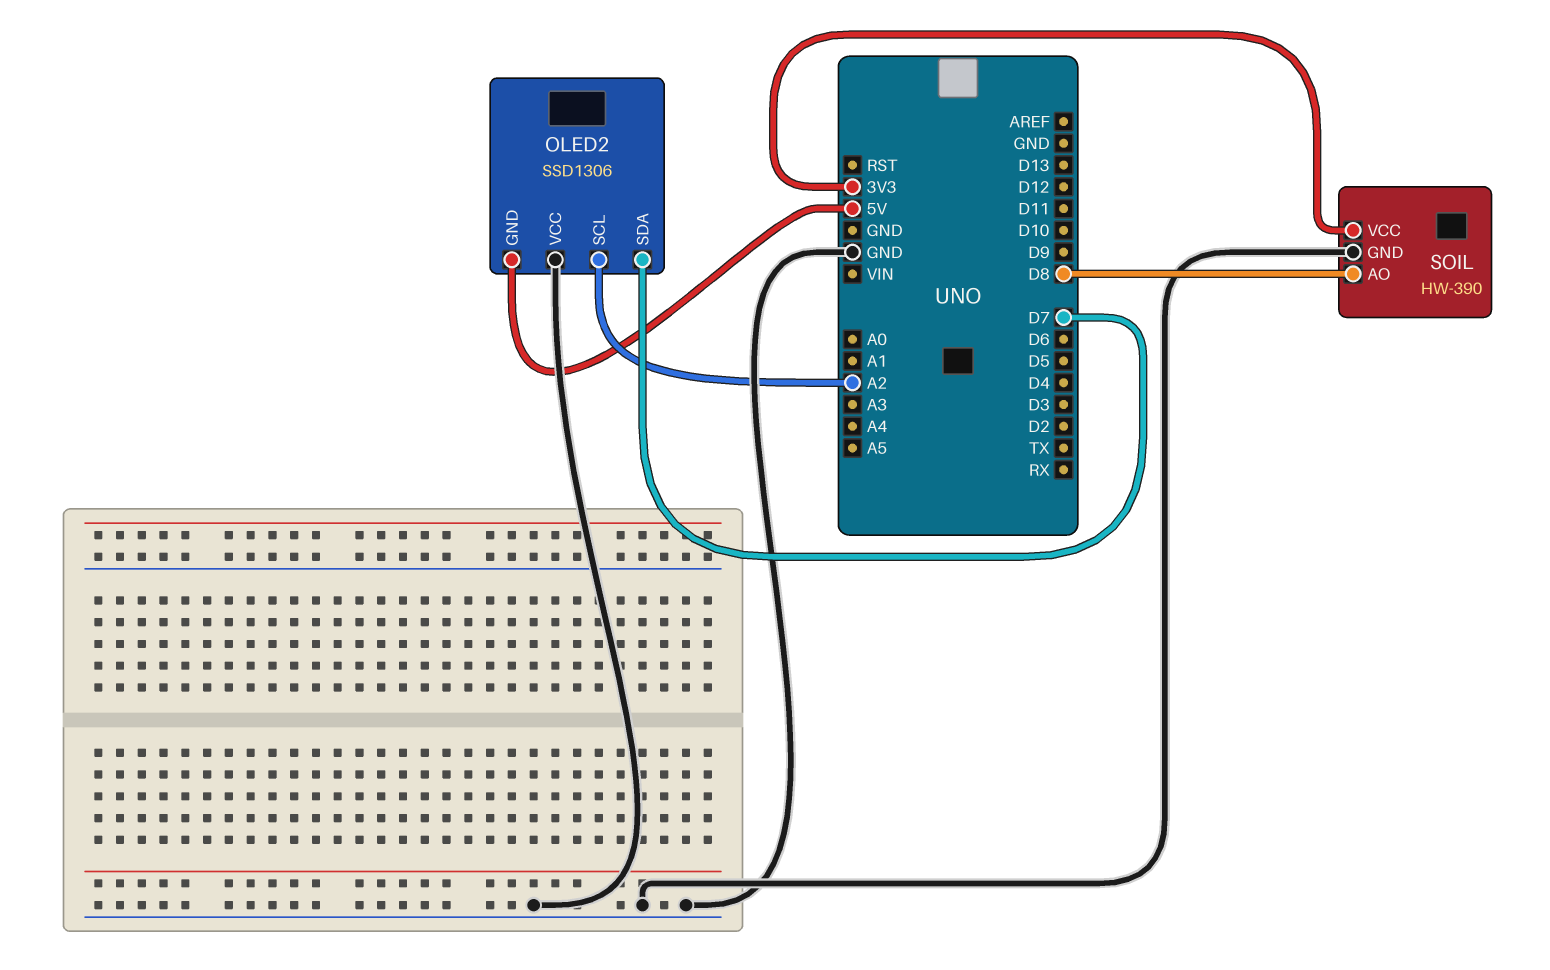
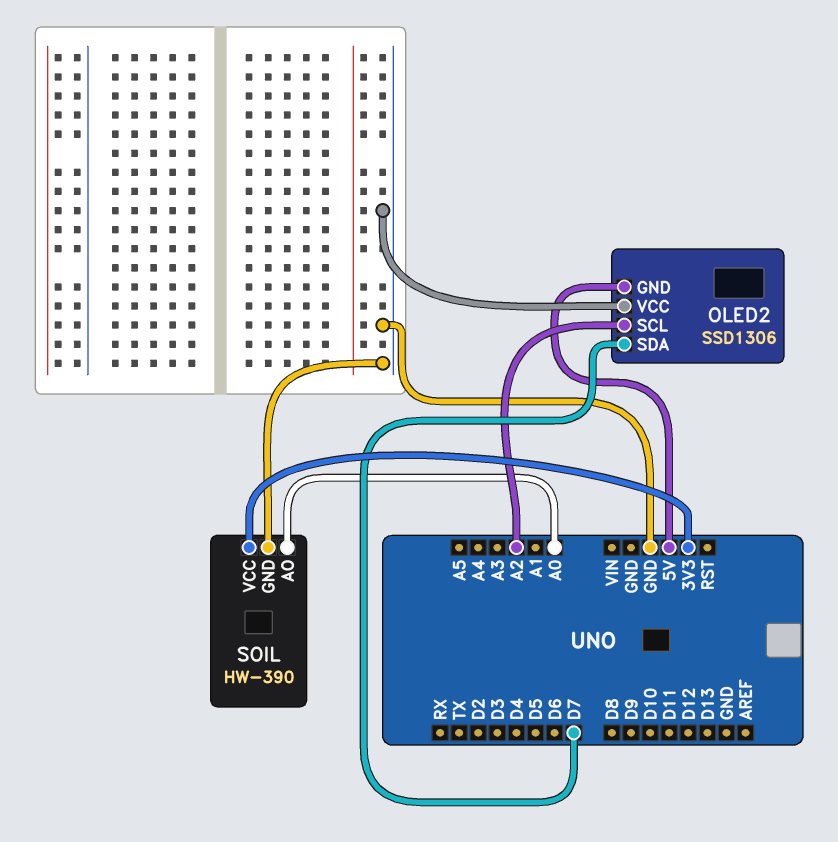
SOIL pin AO: D8 -> A0

